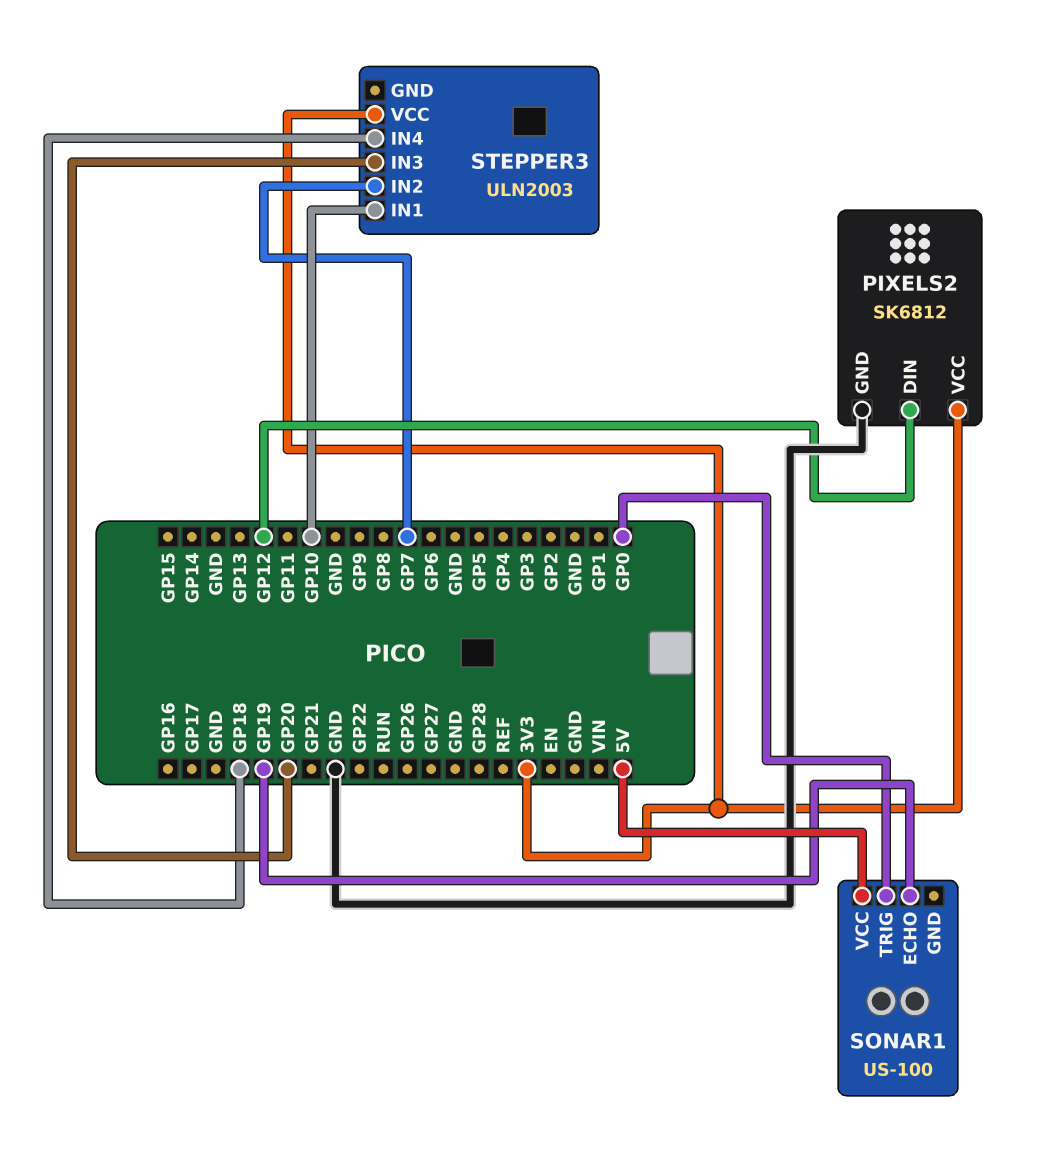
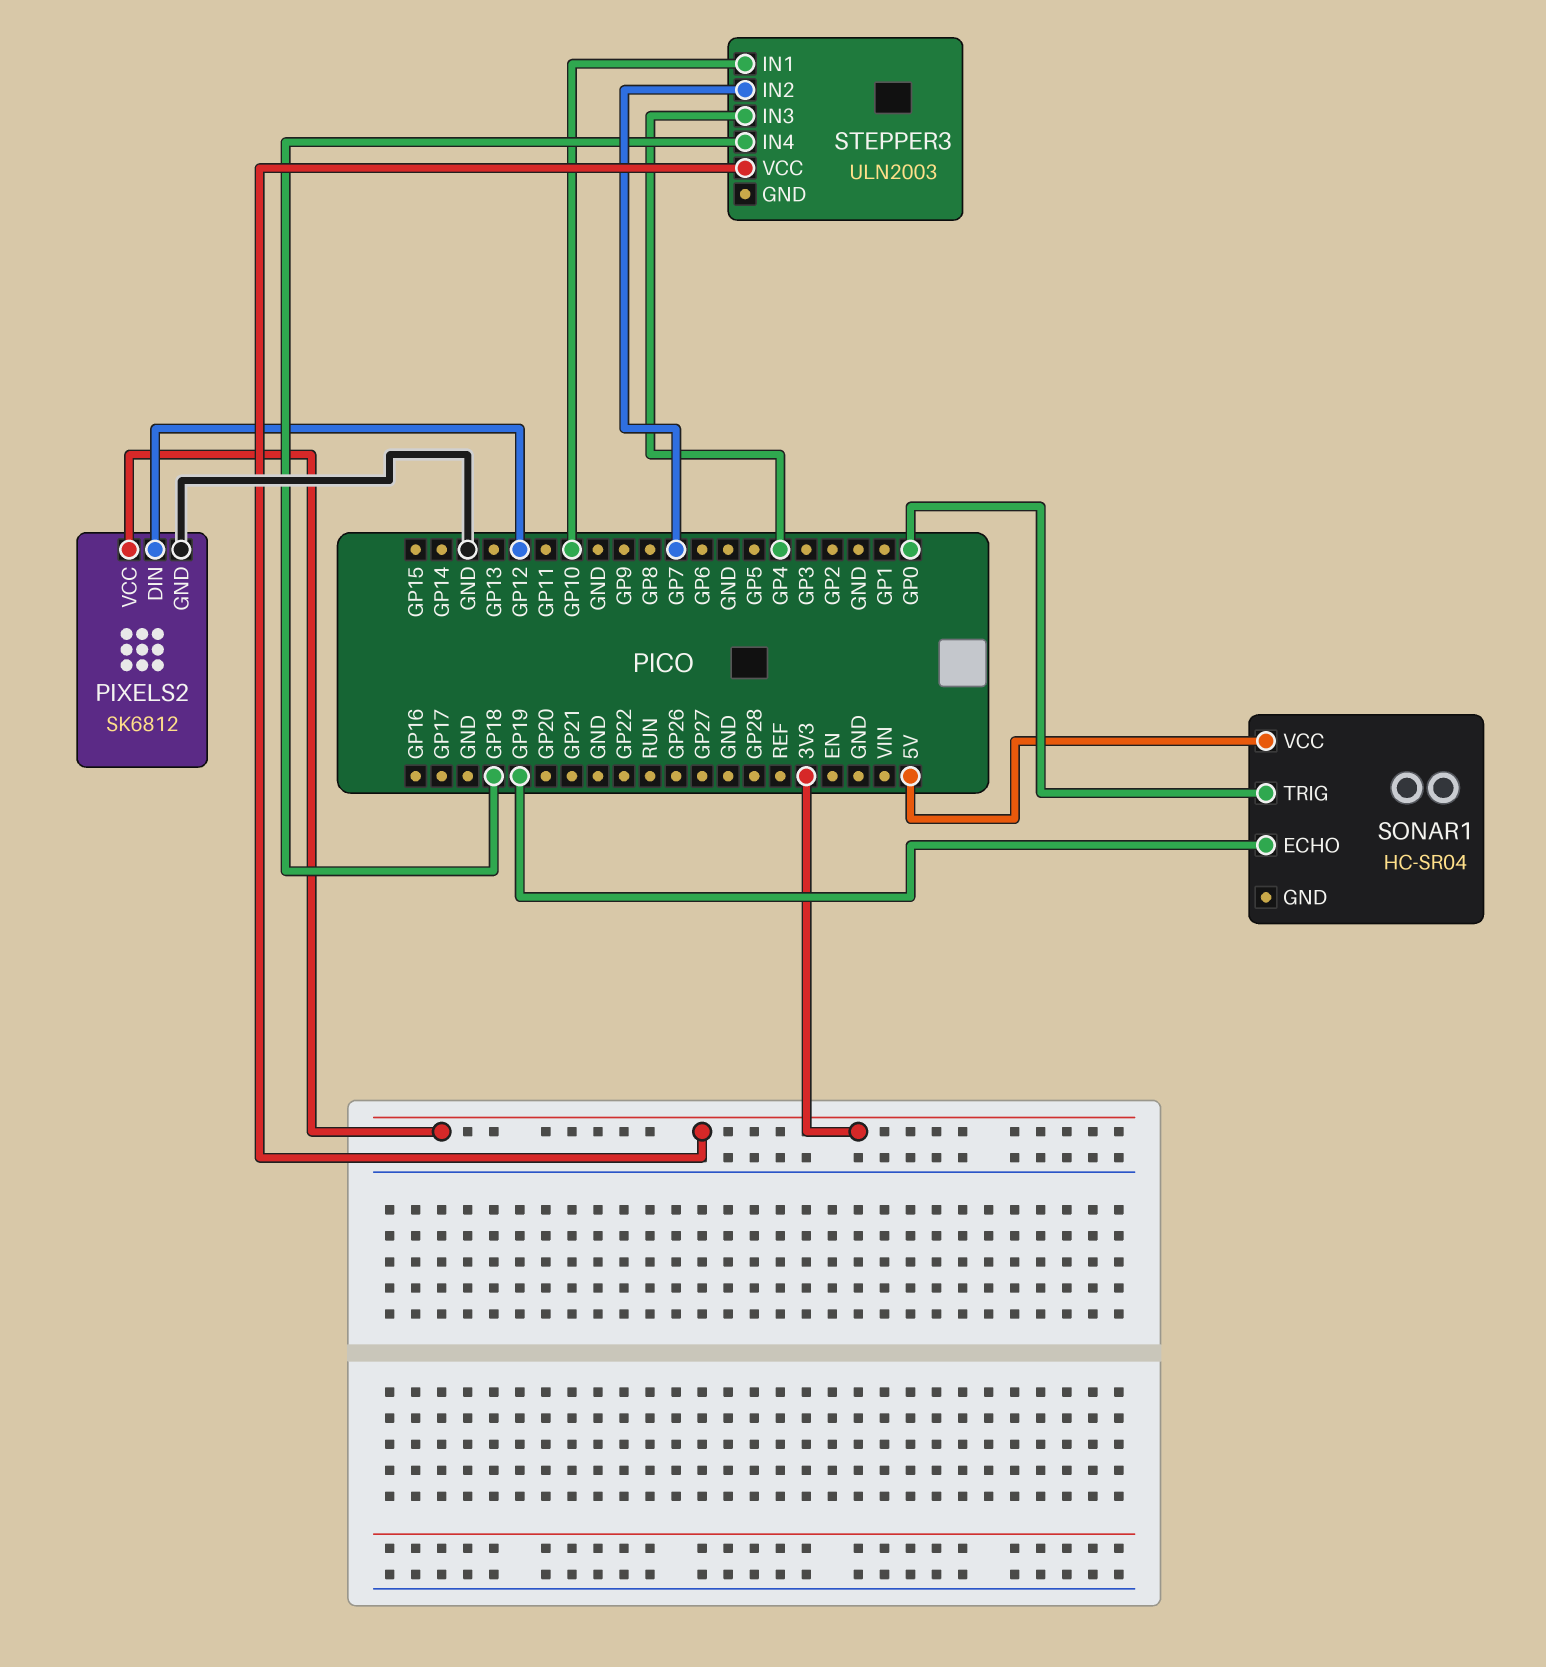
SONAR1: US-100 -> HC-SR04
STEPPER3 pin IN3: GP20 -> GP4

